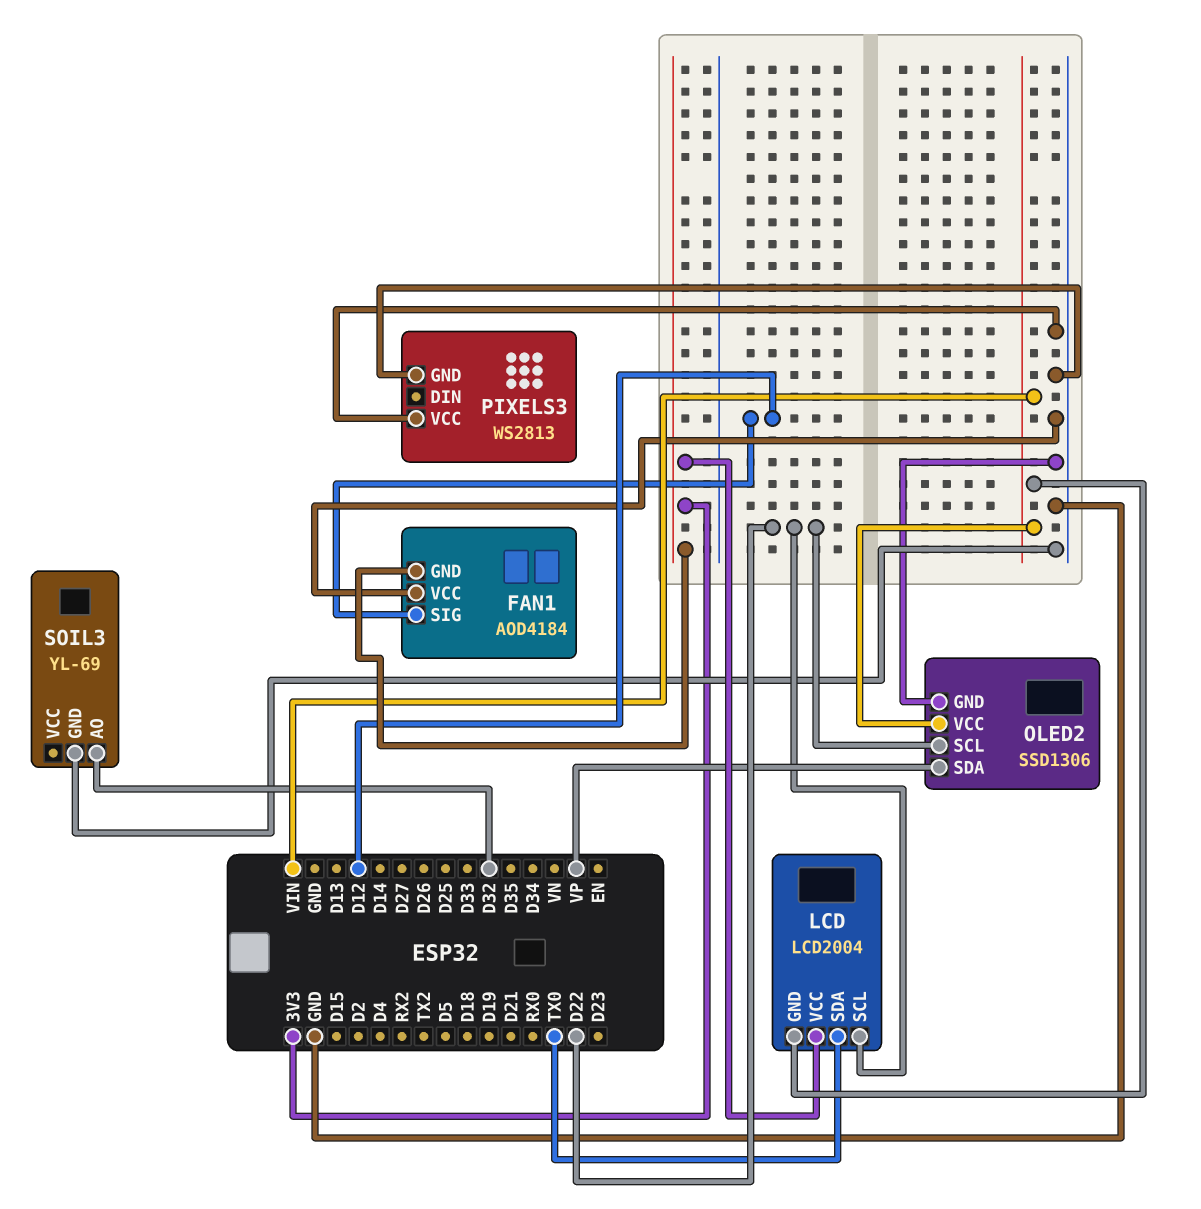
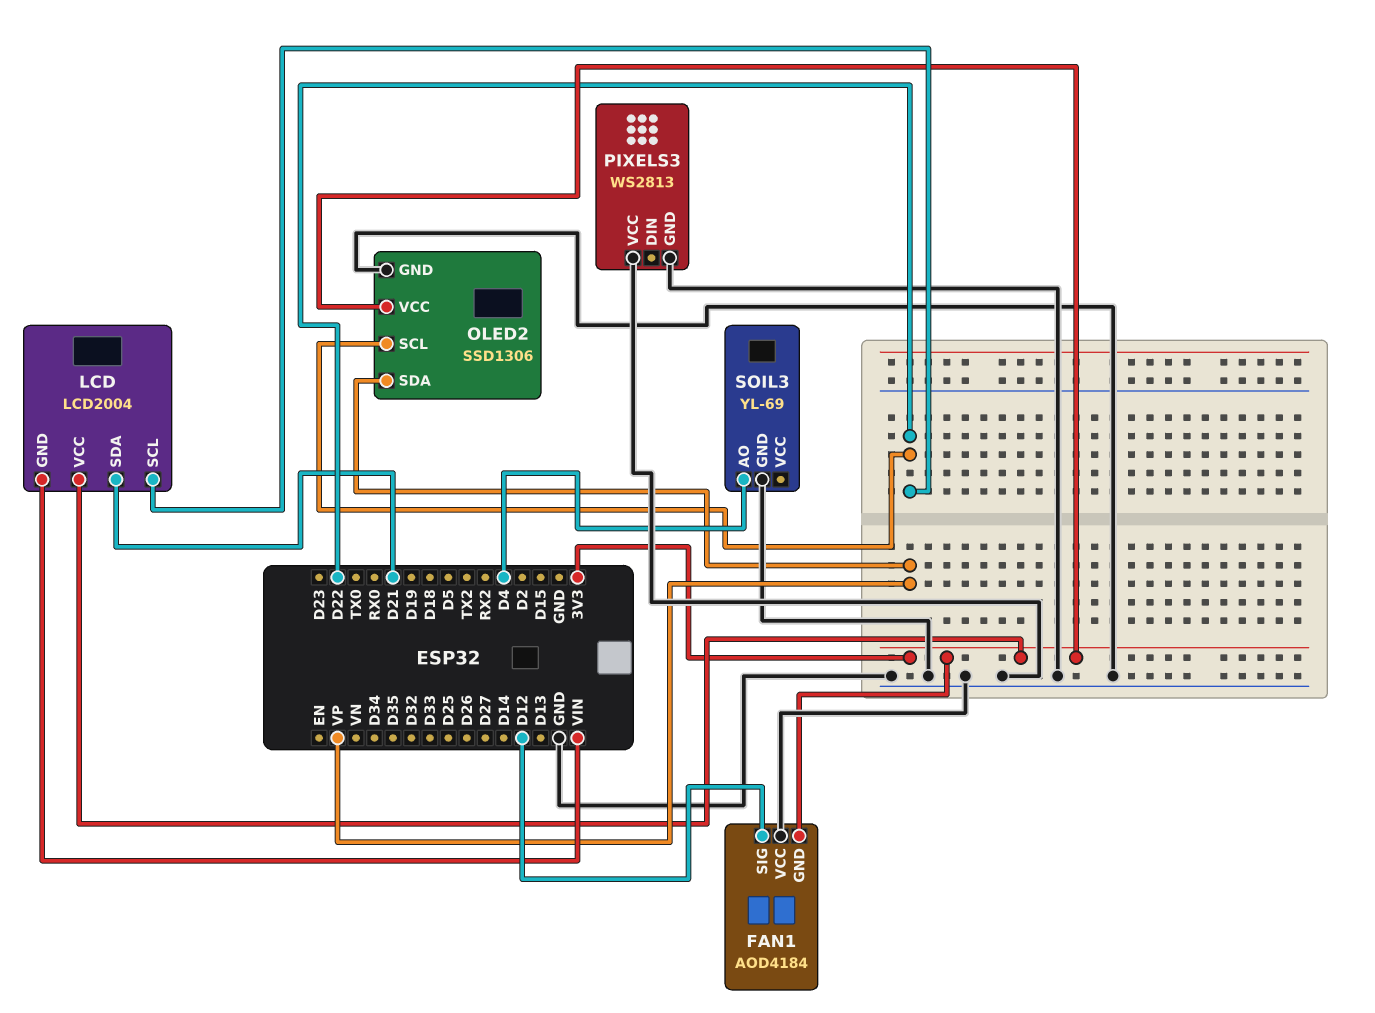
LCD pin SDA: TX0 -> D21
OLED2 pin VCC: VIN -> 3V3
SOIL3 pin AO: D32 -> D4

